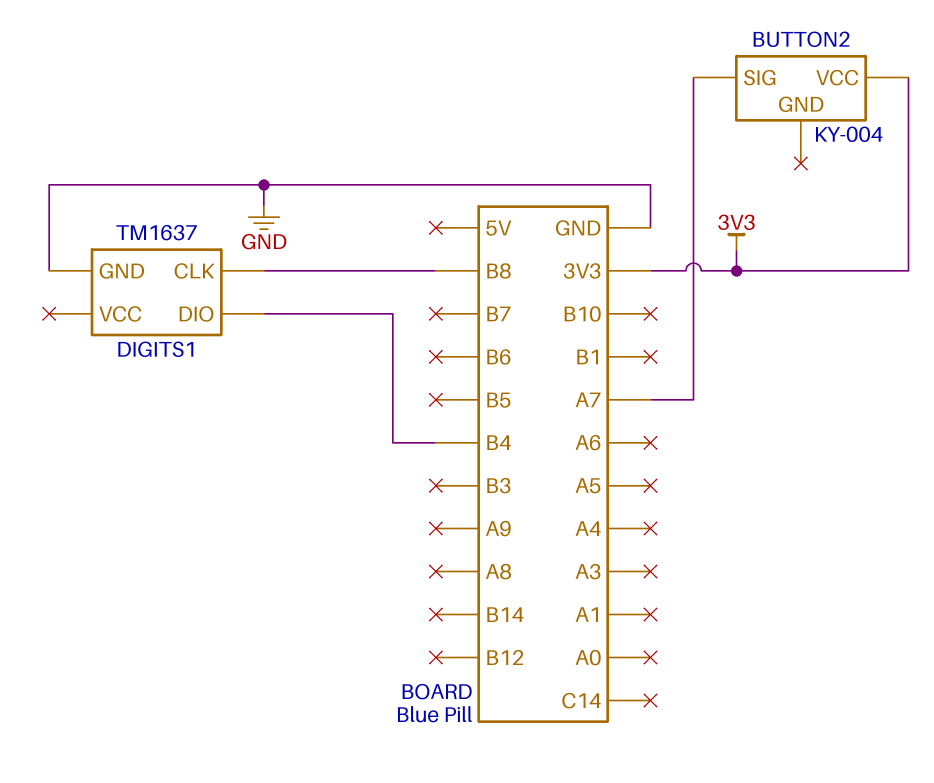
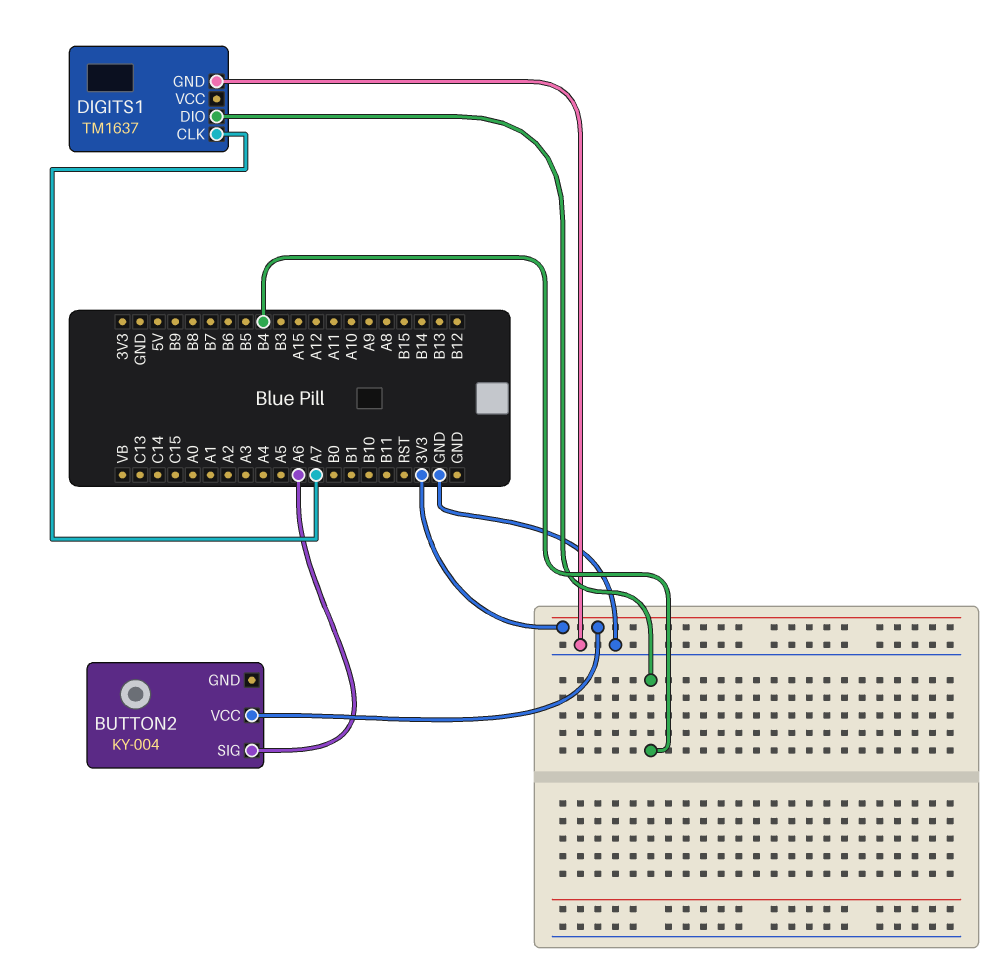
BUTTON2 pin SIG: A7 -> A6
DIGITS1 pin CLK: B8 -> A7

